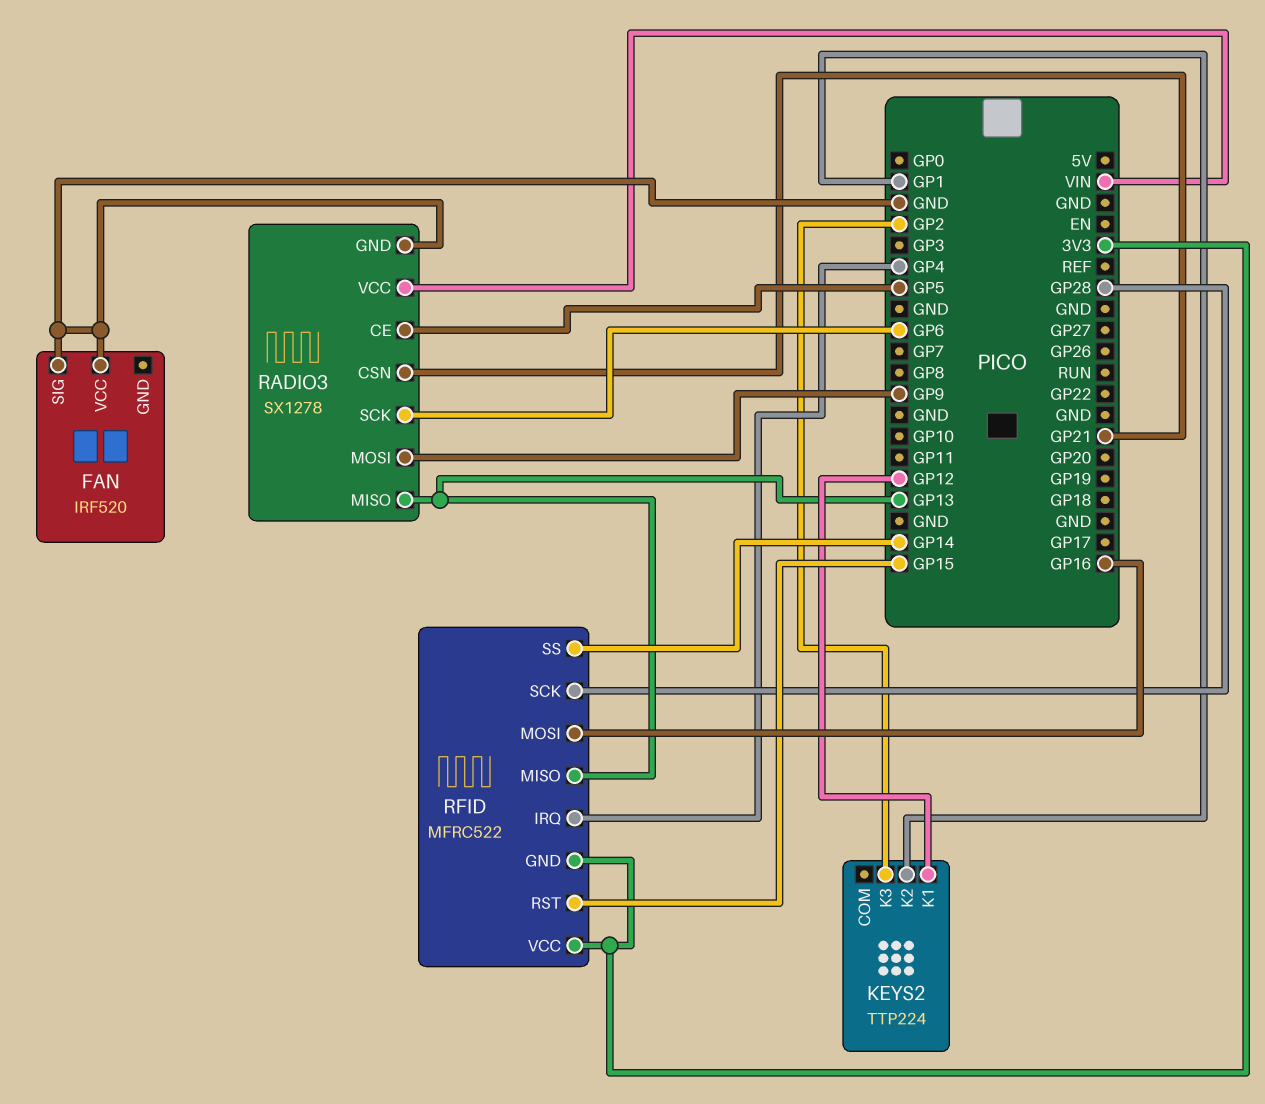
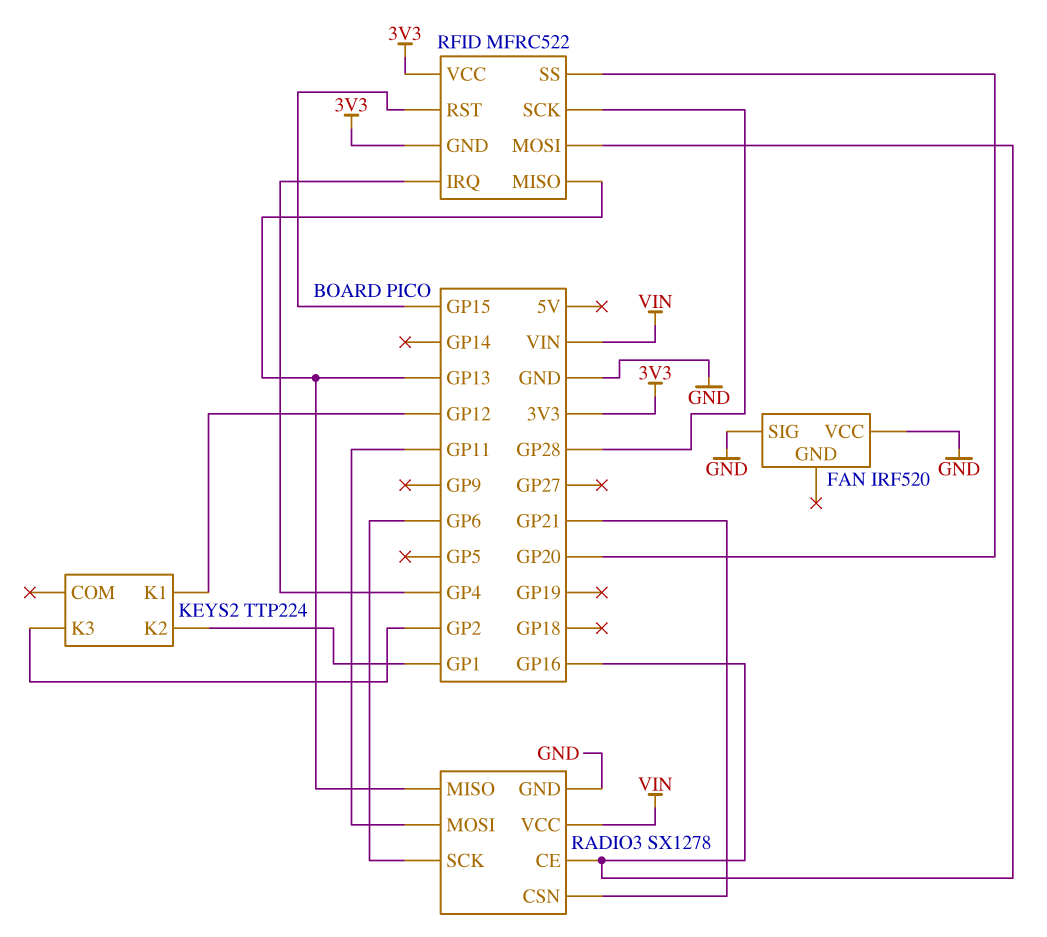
RADIO3 pin CE: GP5 -> GP16
RADIO3 pin MOSI: GP9 -> GP11
RFID pin SS: GP14 -> GP20

